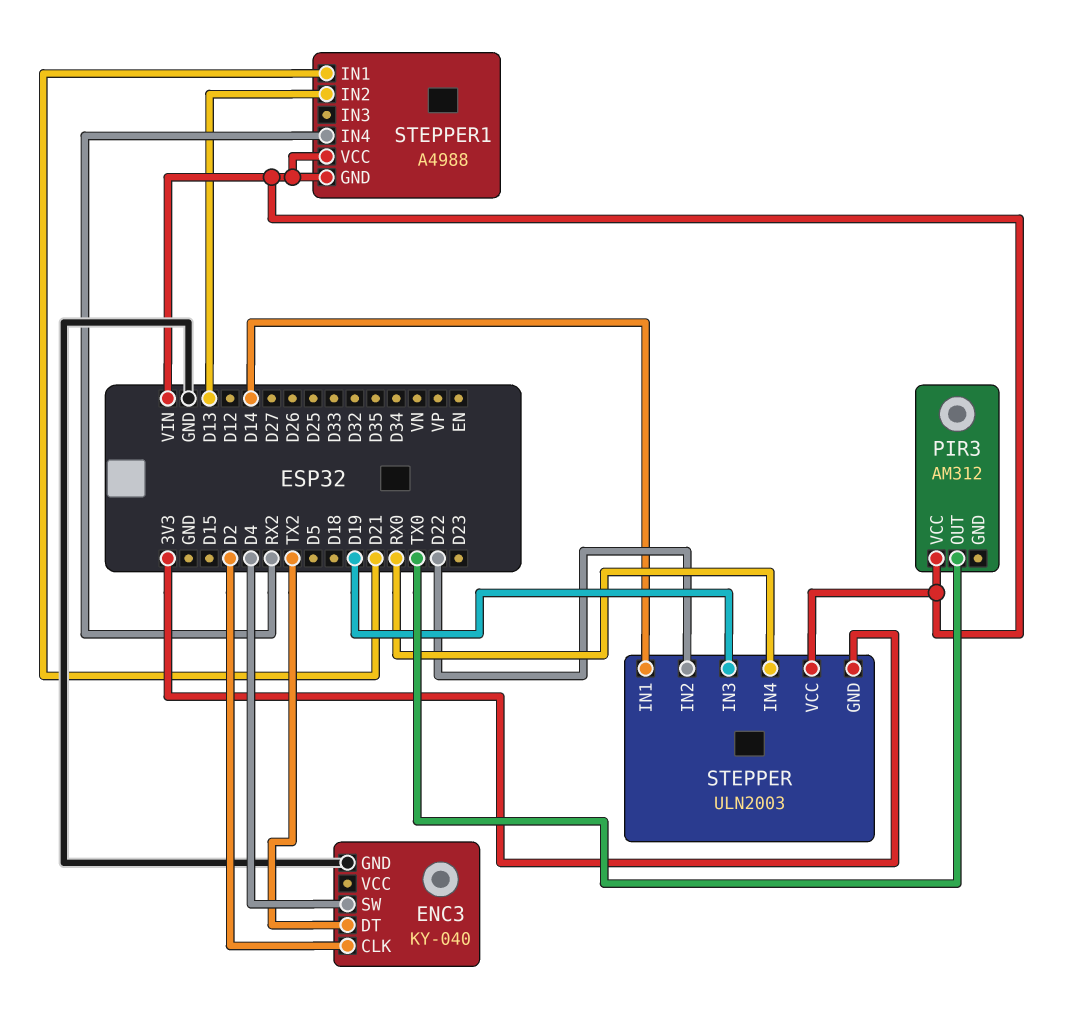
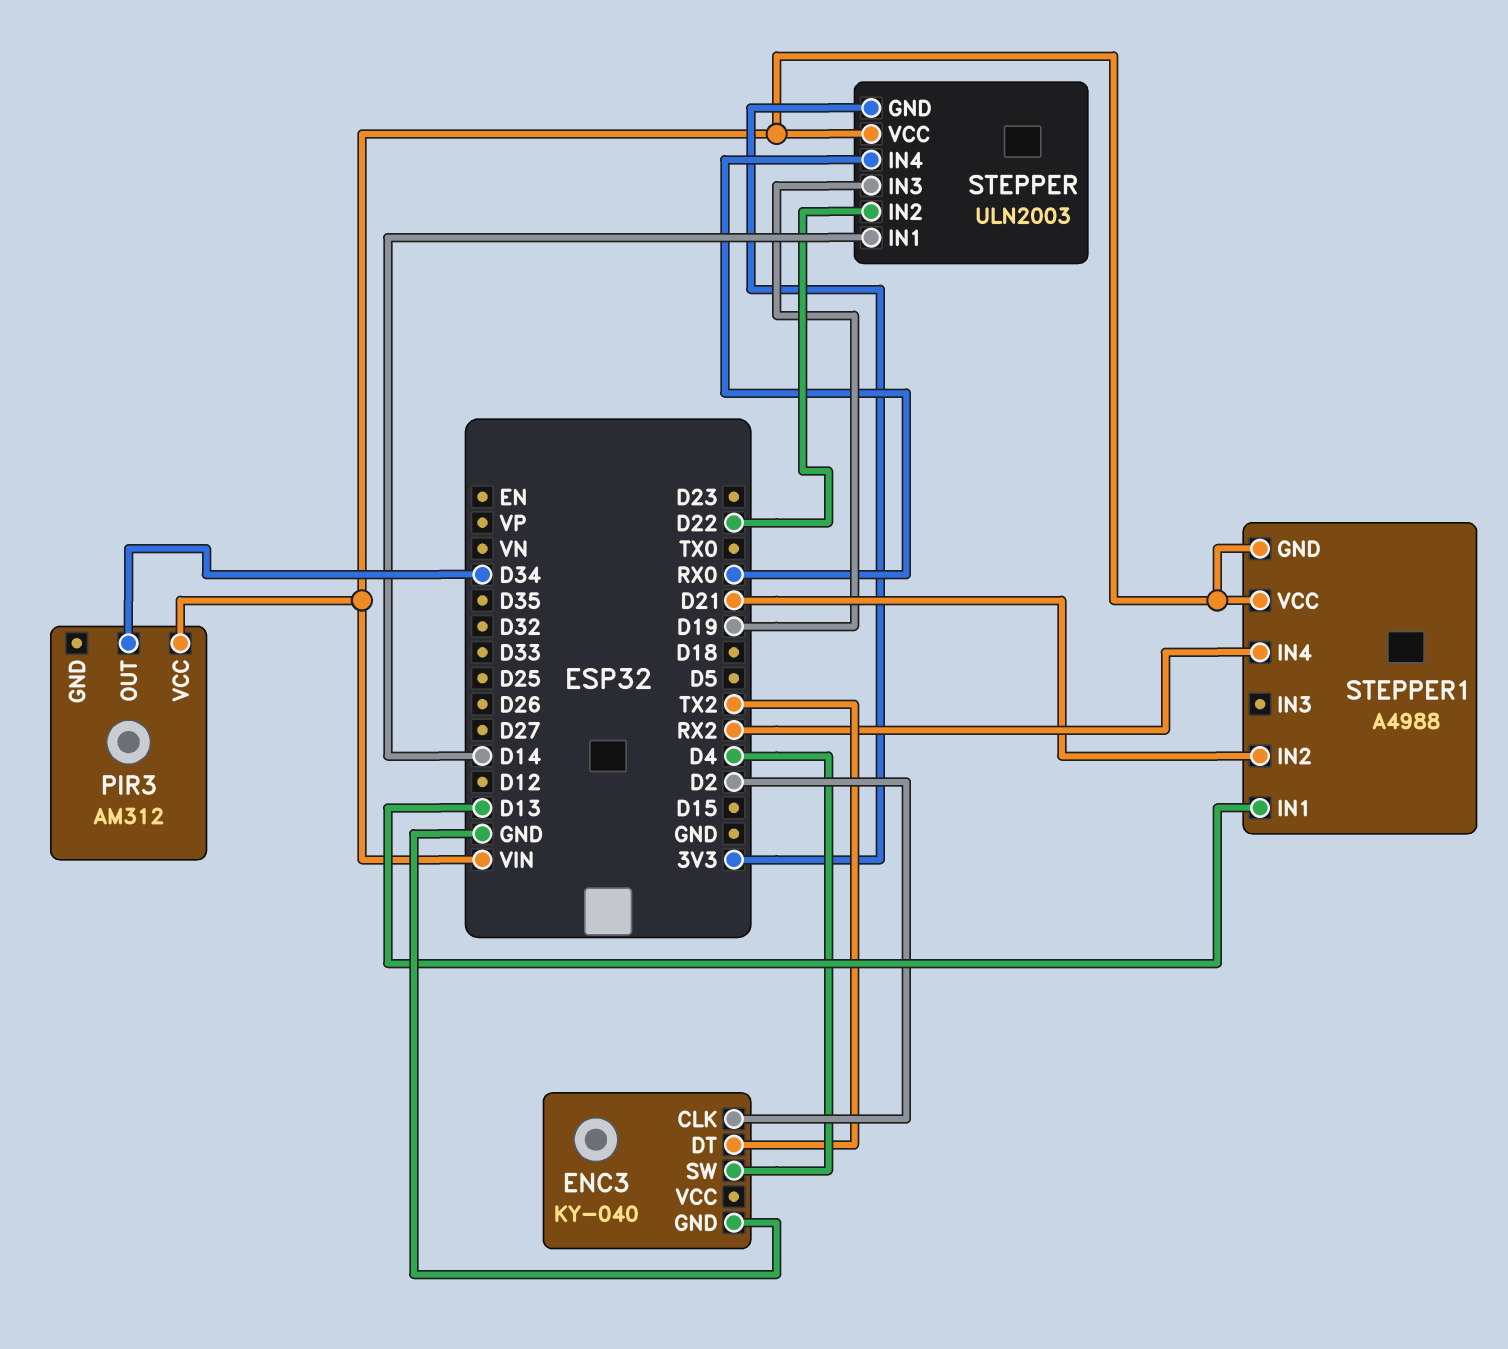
PIR3 pin OUT: TX0 -> D34
STEPPER1 pin IN1: D21 -> D13
STEPPER1 pin IN2: D13 -> D21

